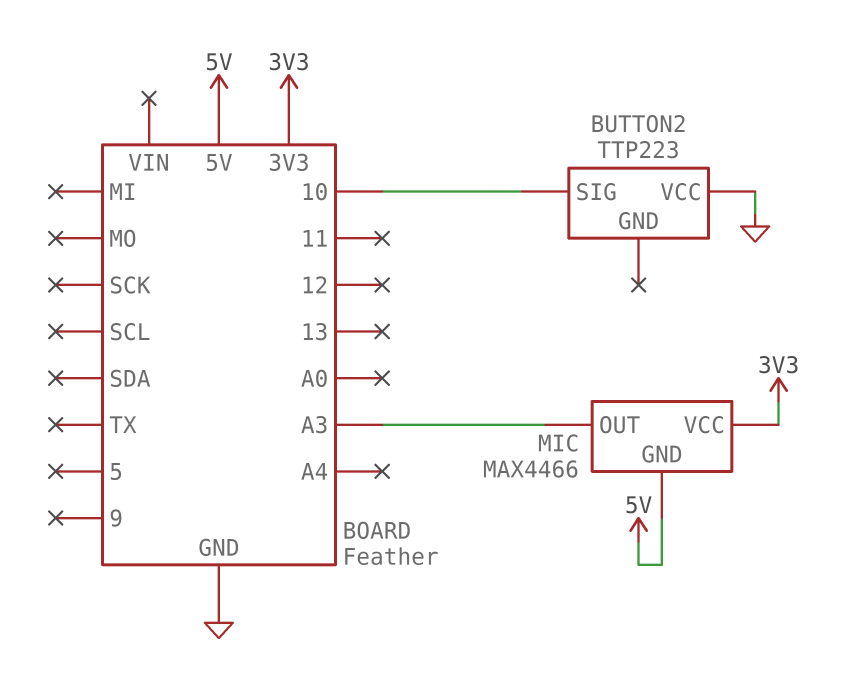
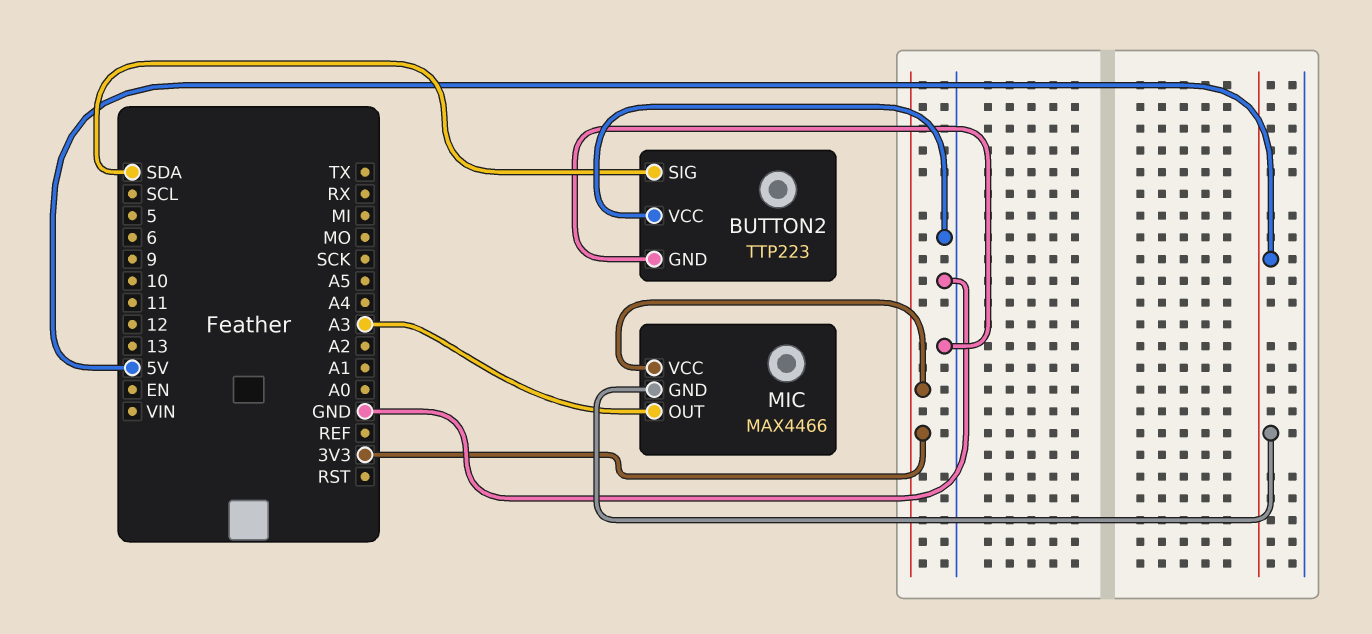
BUTTON2 pin GND: none -> GND
BUTTON2 pin SIG: 10 -> SDA

